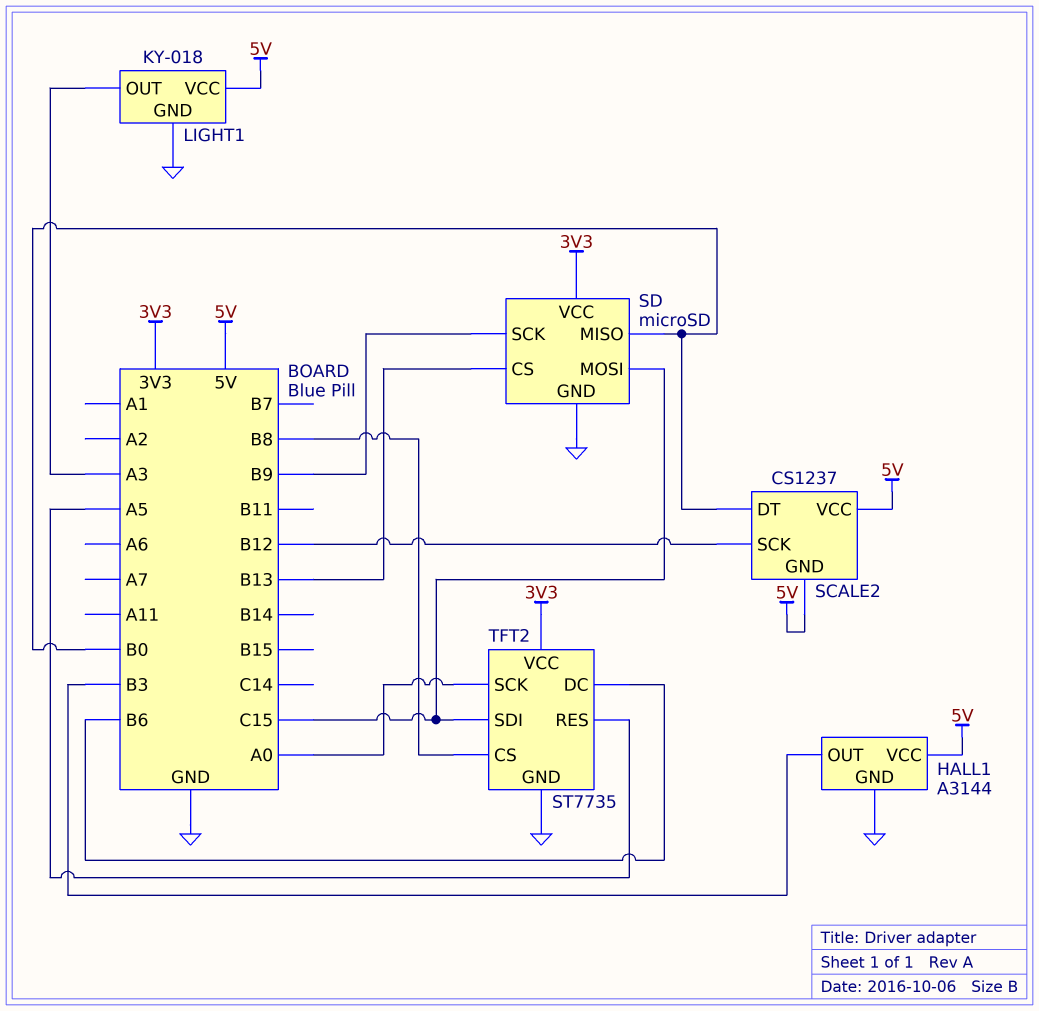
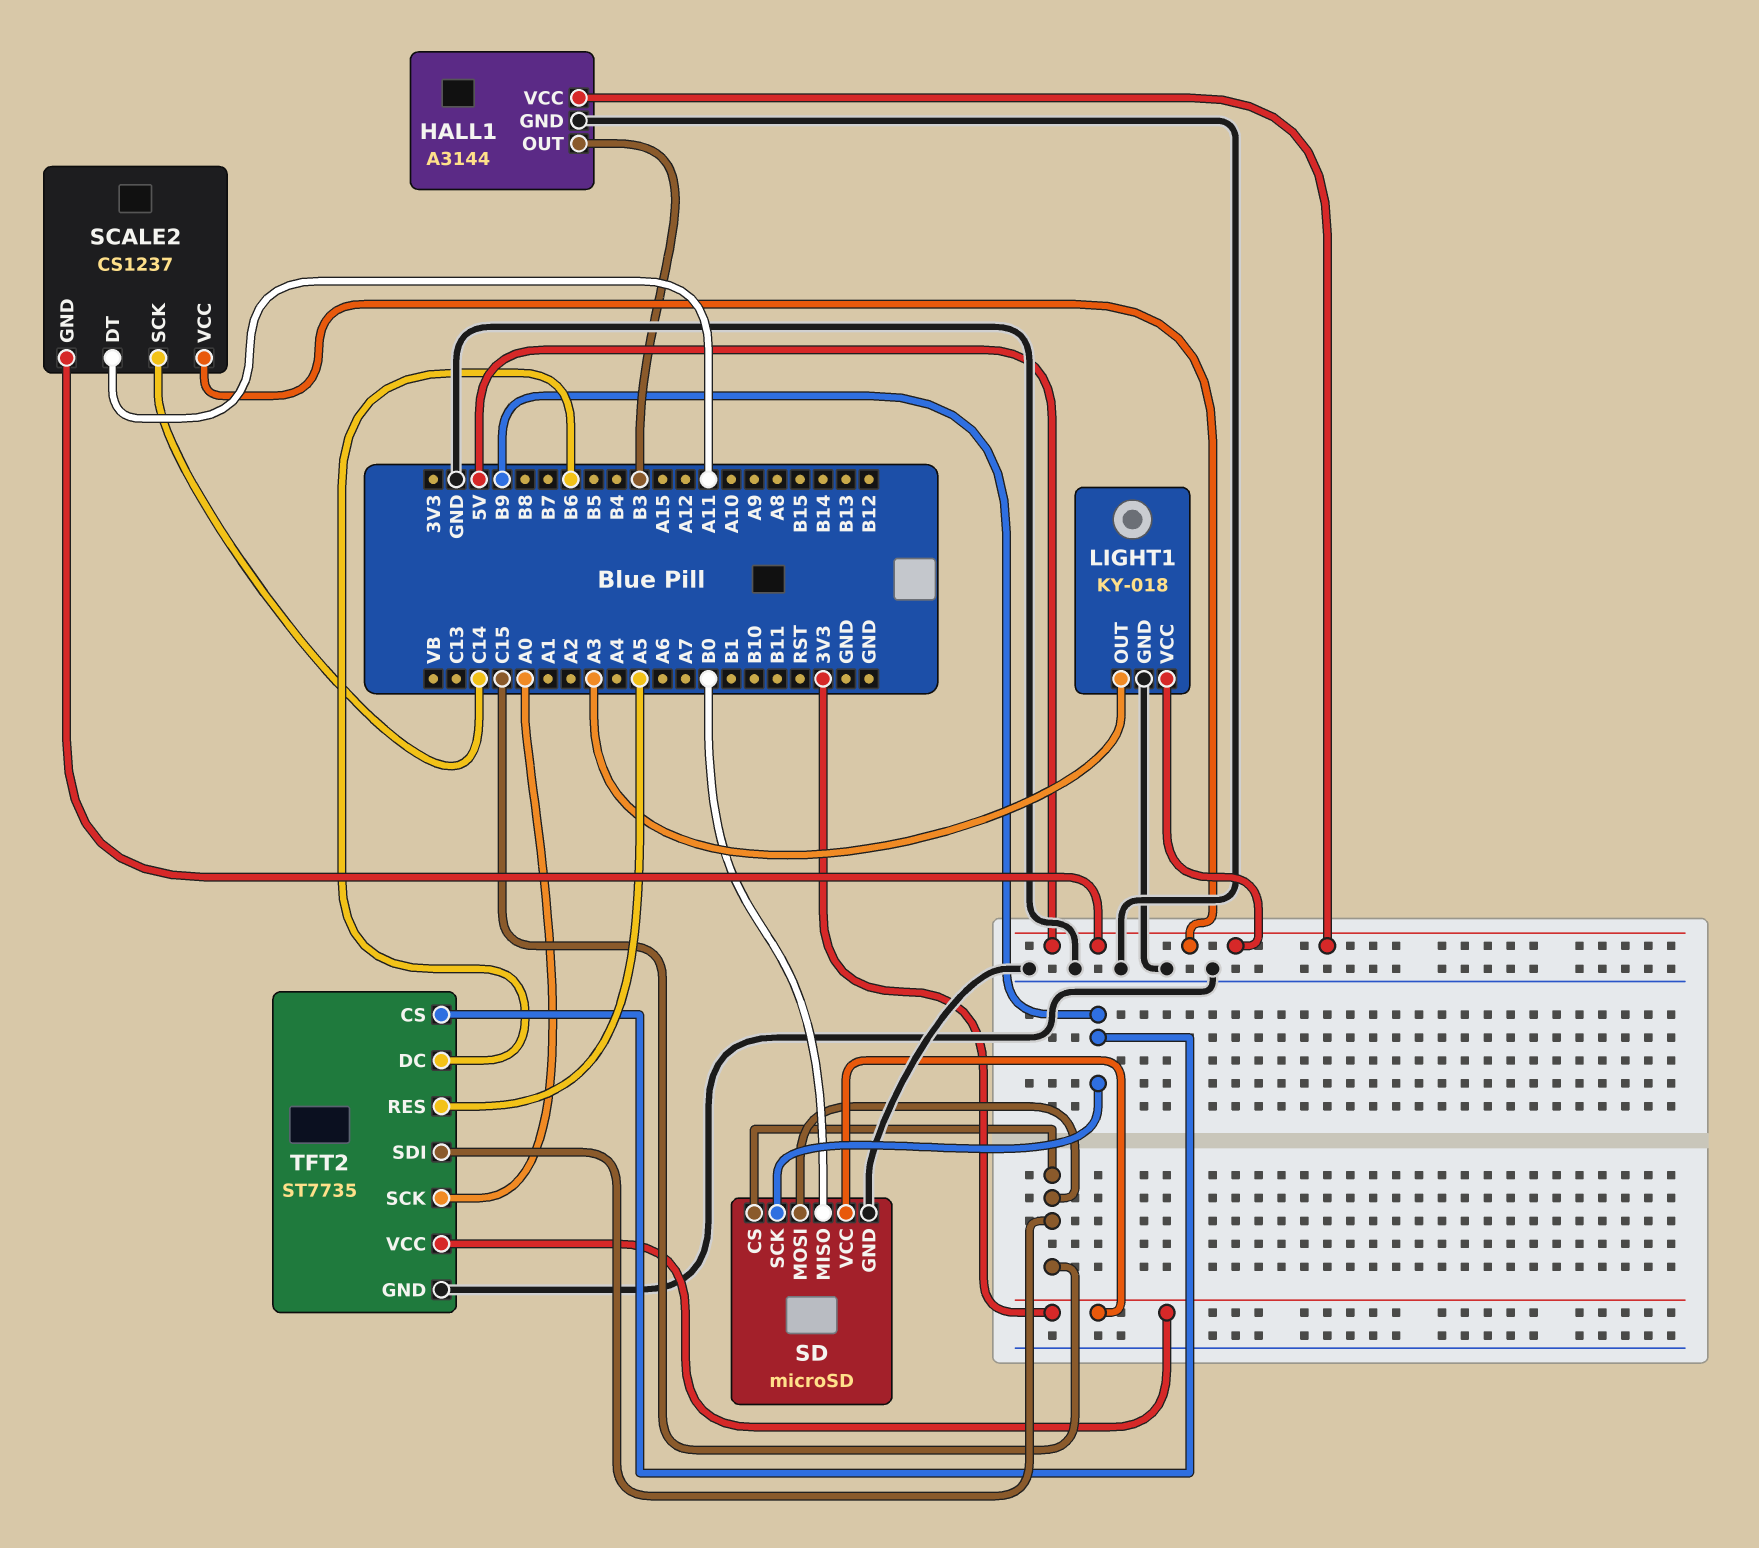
SCALE2 pin DT: B0 -> A11
SCALE2 pin SCK: B12 -> C14
SD pin CS: B13 -> C15
TFT2 pin CS: B8 -> B9

